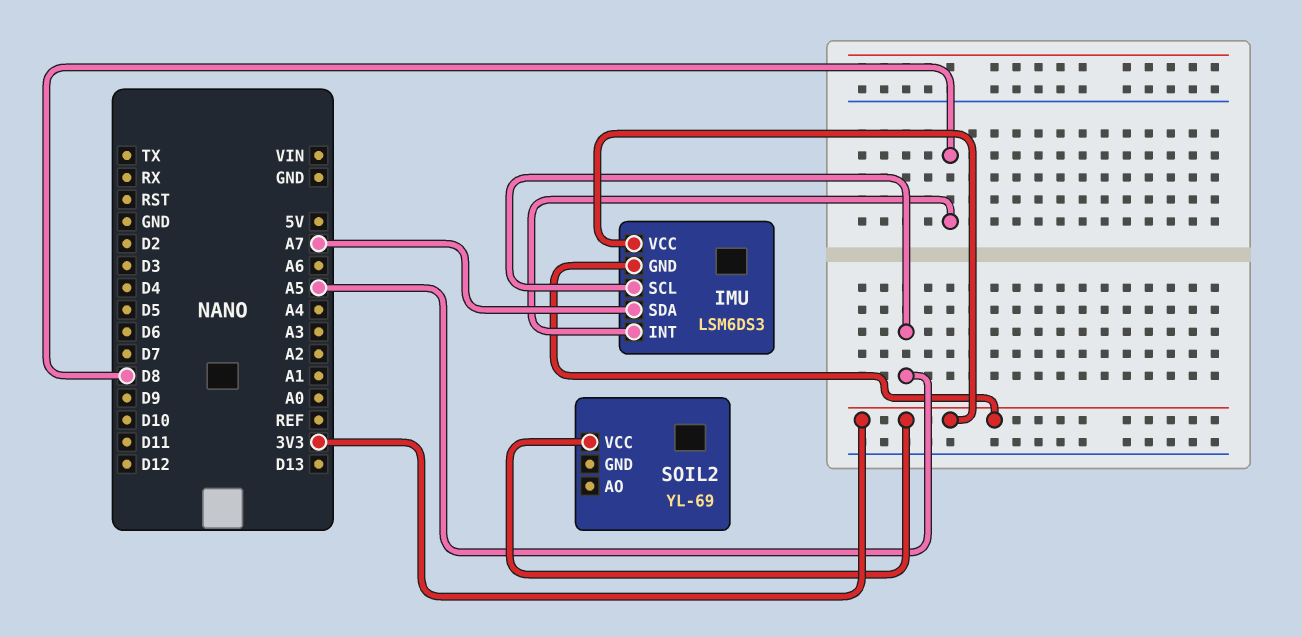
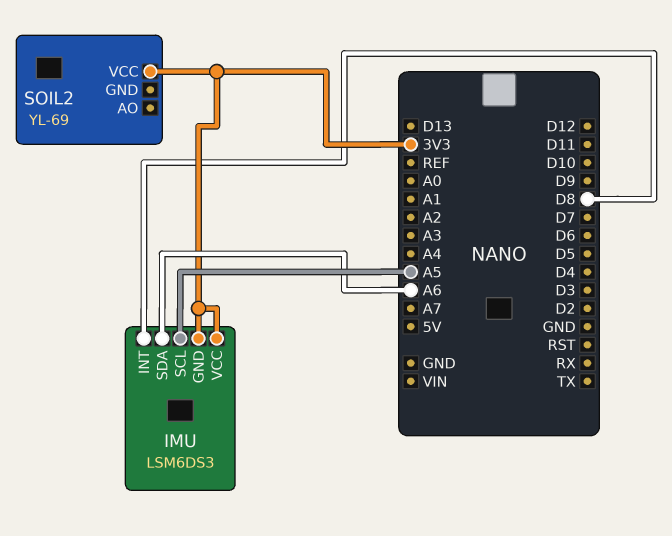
IMU pin SDA: A7 -> A6

